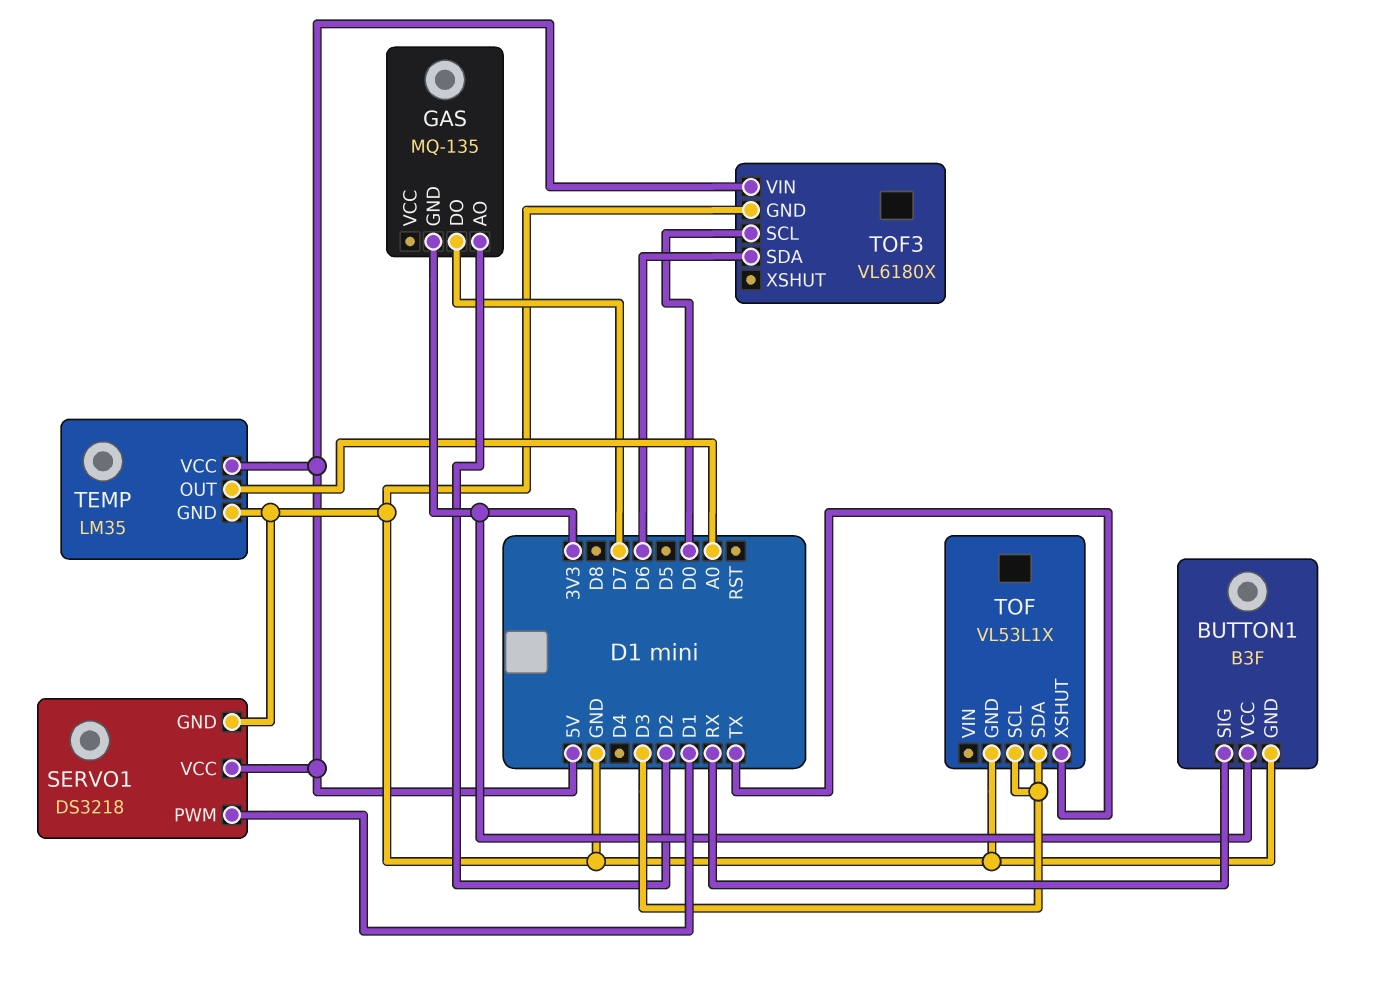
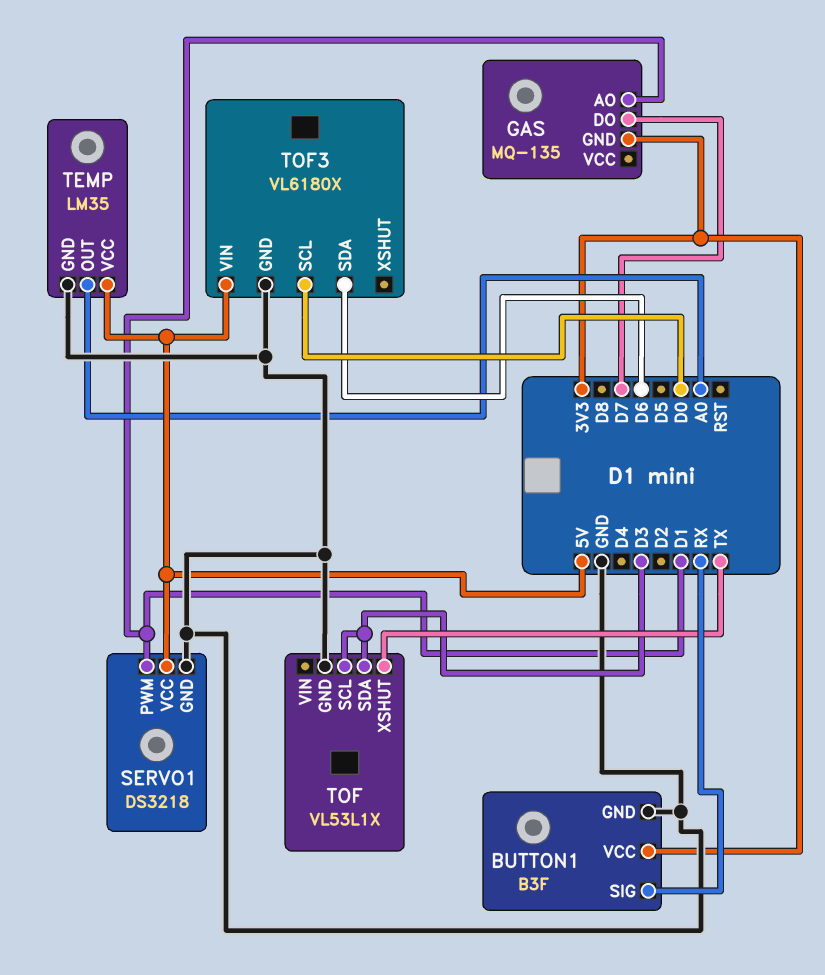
GAS pin AO: D2 -> D1

